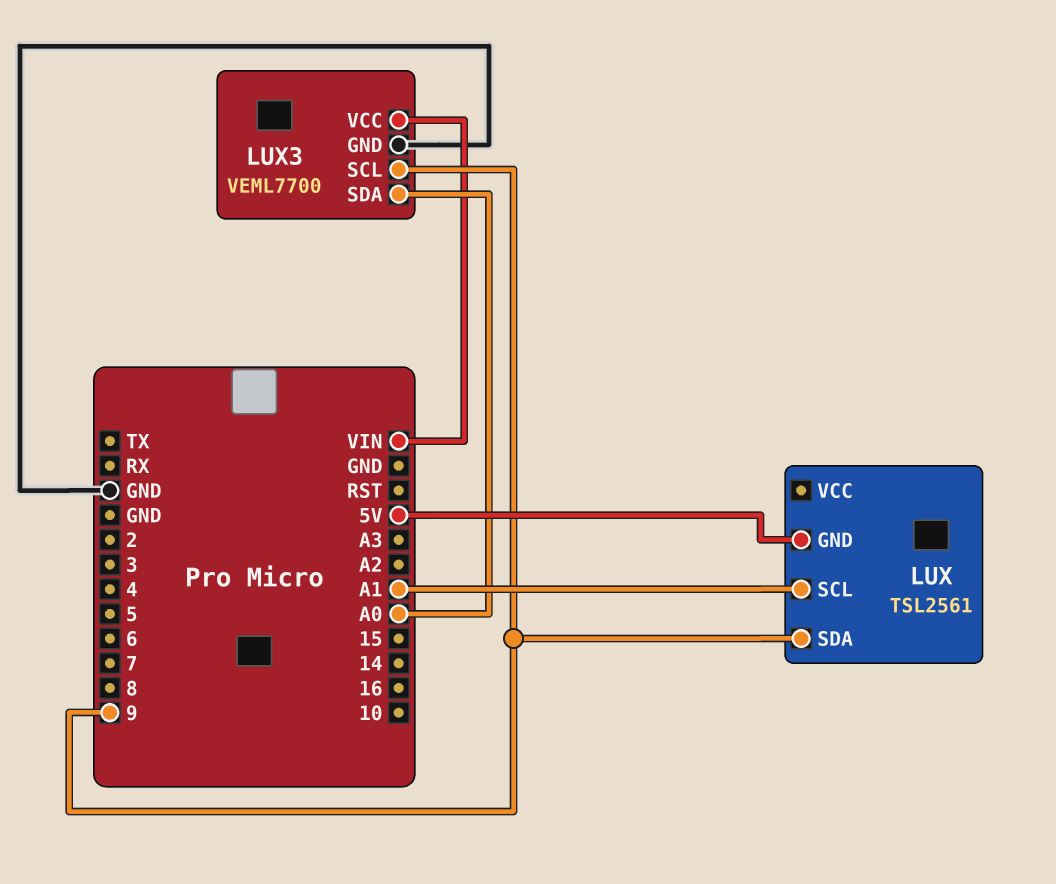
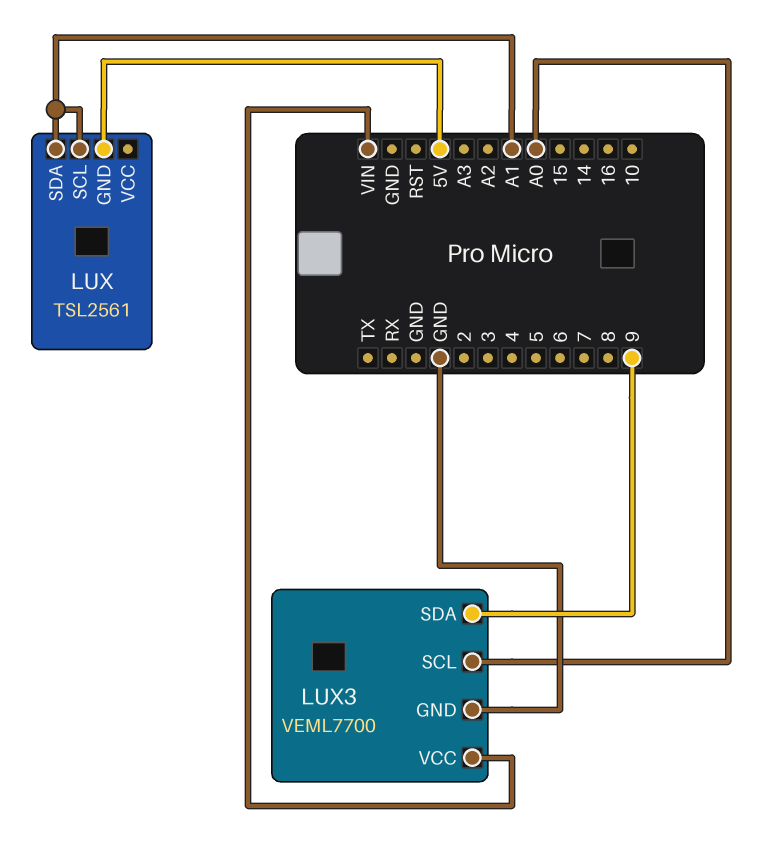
LUX pin SDA: 9 -> A1
LUX3 pin SCL: 9 -> A0
LUX3 pin SDA: A0 -> 9

